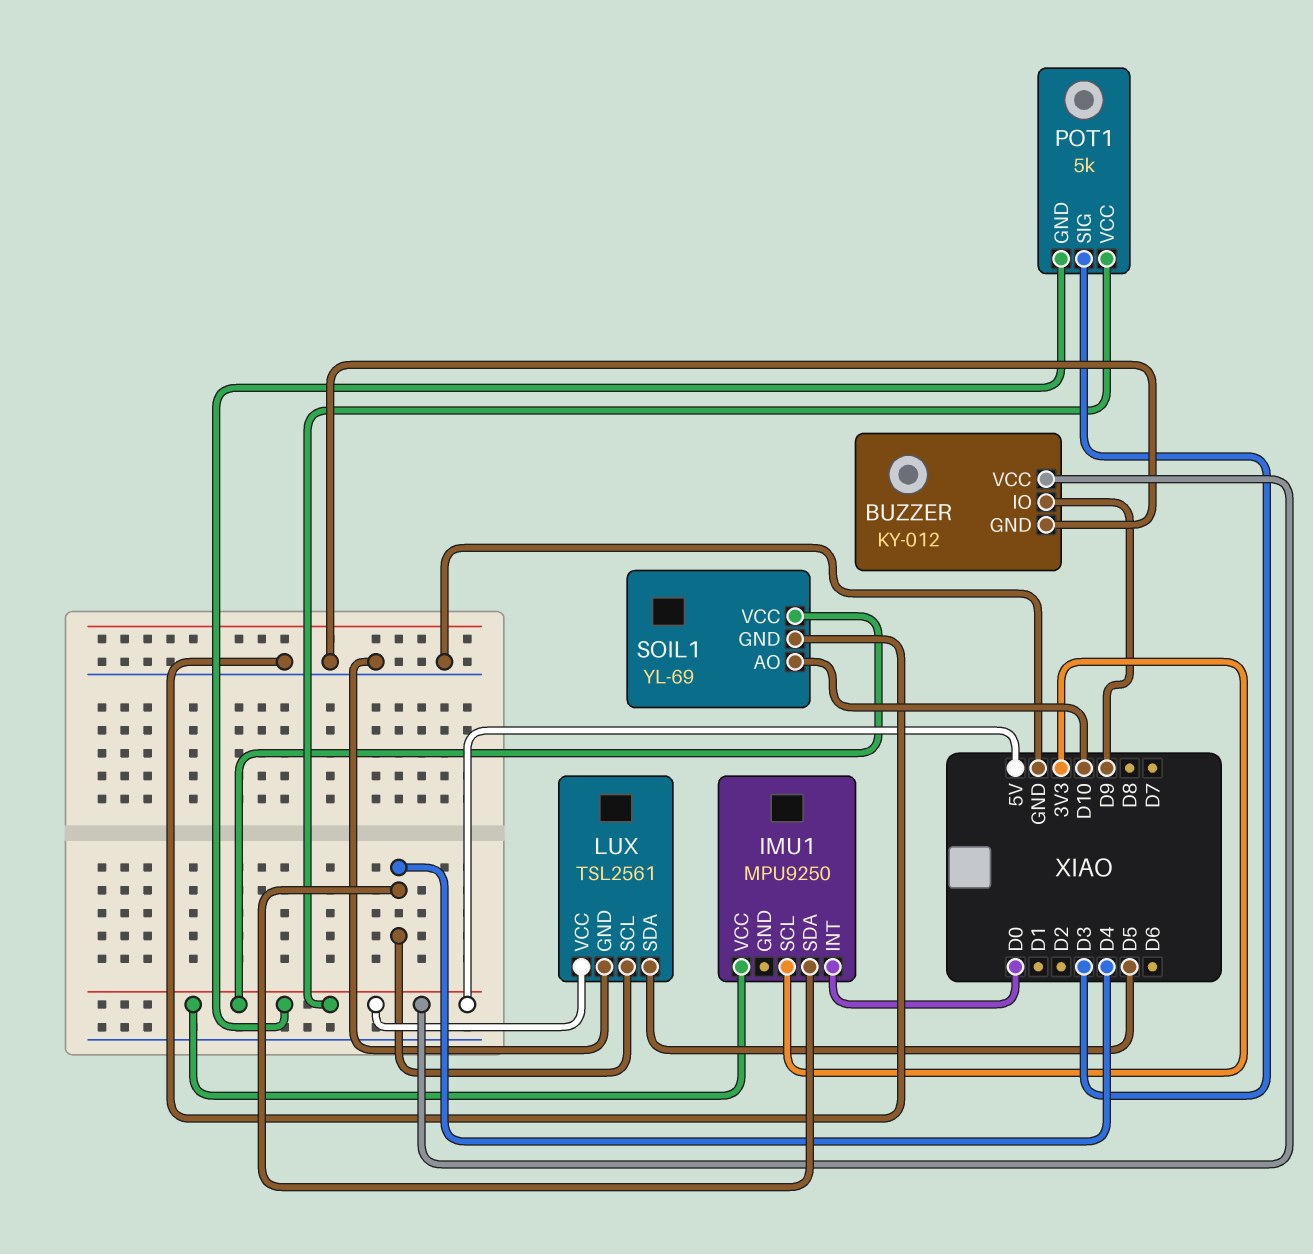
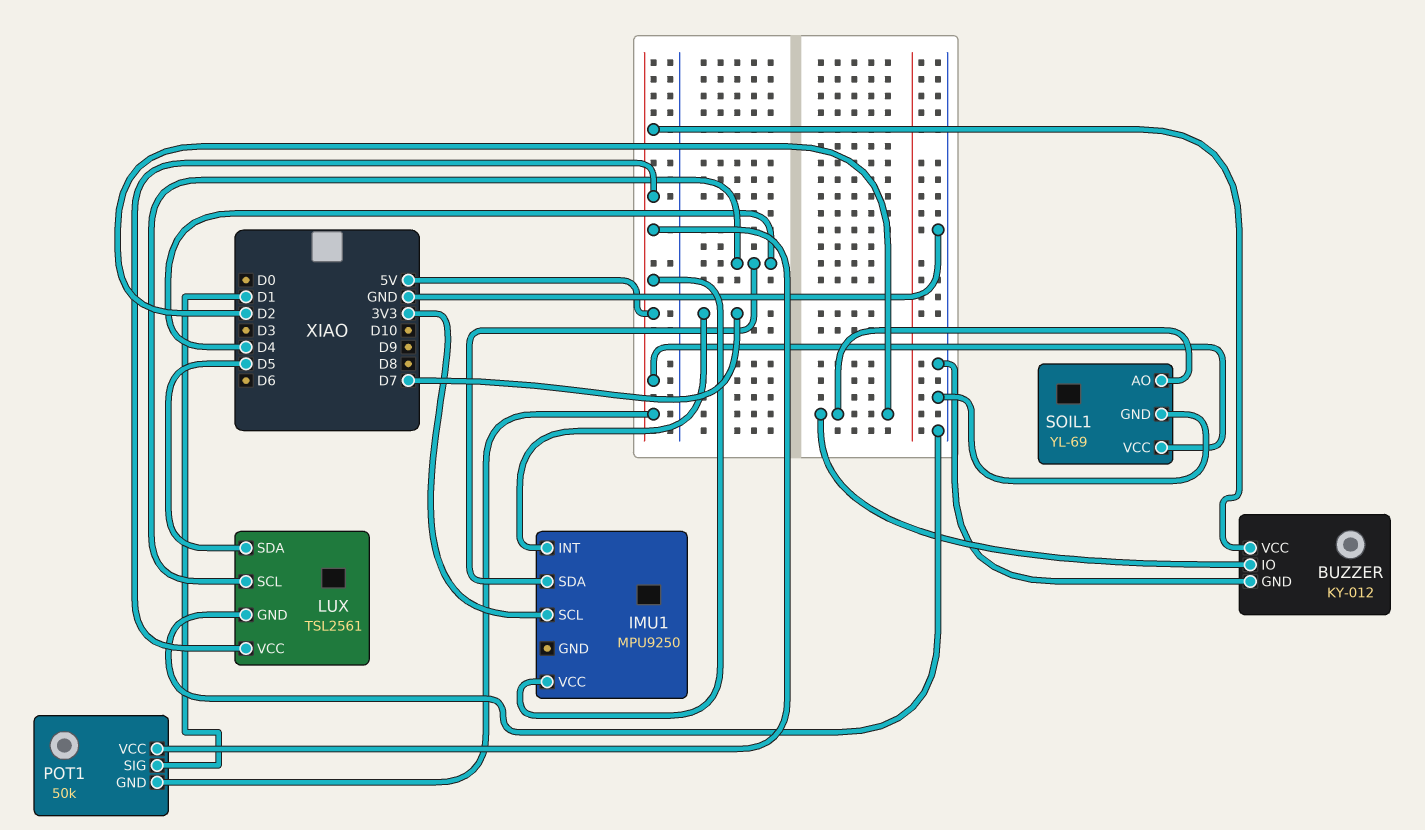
BUZZER pin IO: D9 -> D2
IMU1 pin INT: D0 -> D7
POT1: 5k -> 50k
POT1 pin SIG: D3 -> D1
SOIL1 pin AO: D10 -> D2

